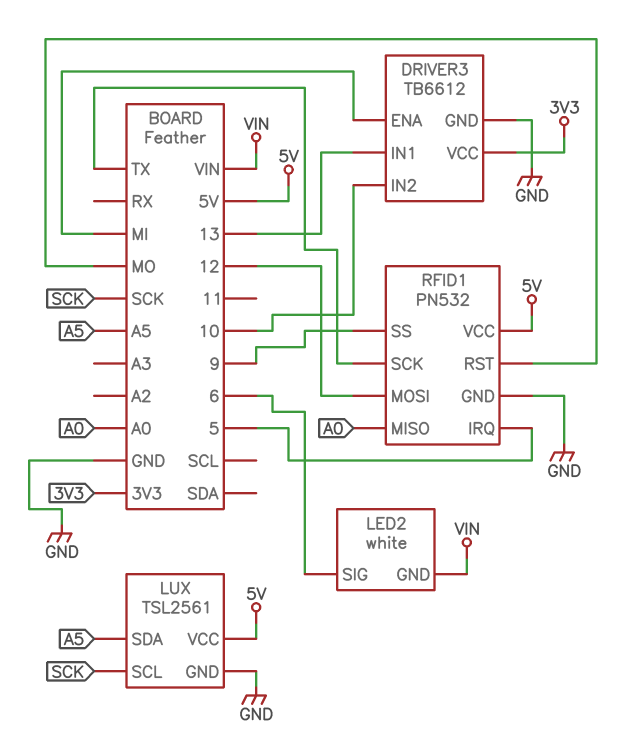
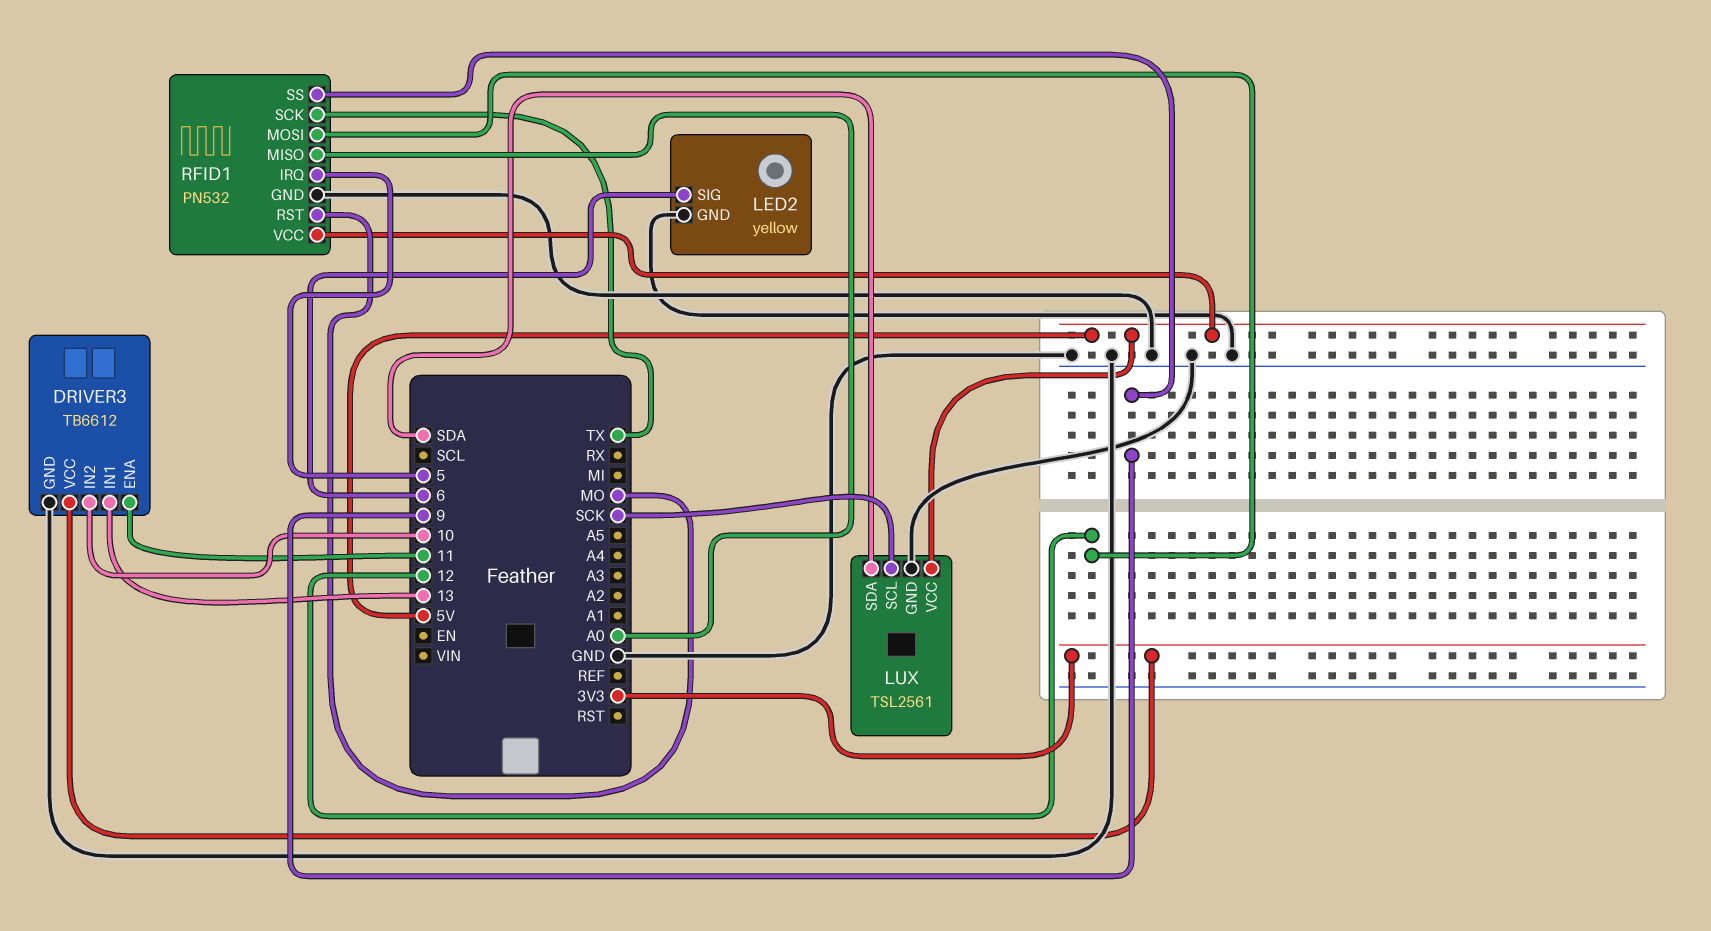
DRIVER3 pin ENA: MI -> 11
LED2: white -> yellow
LED2 pin GND: VIN -> GND
LUX pin SDA: A5 -> SDA

